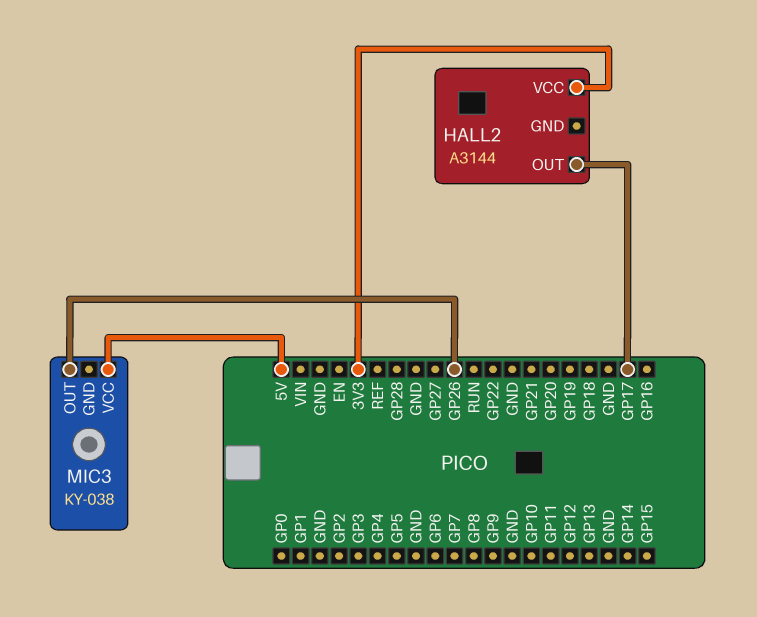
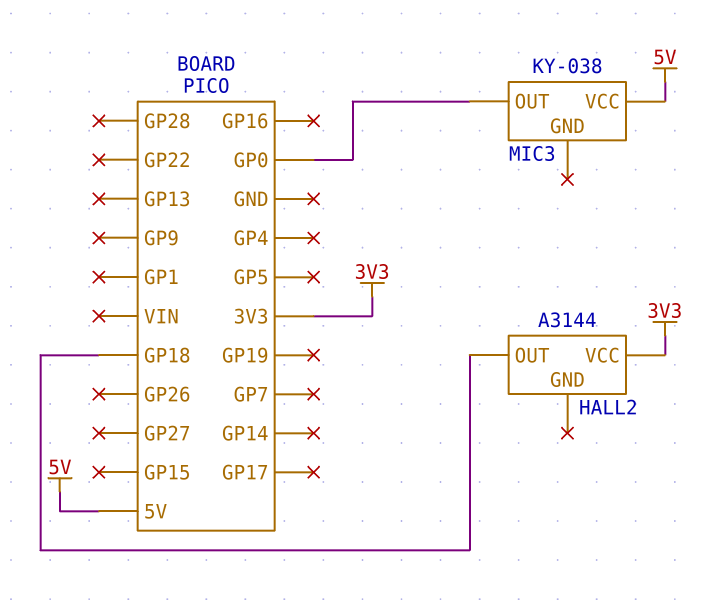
HALL2 pin OUT: GP17 -> GP18
MIC3 pin OUT: GP26 -> GP0

